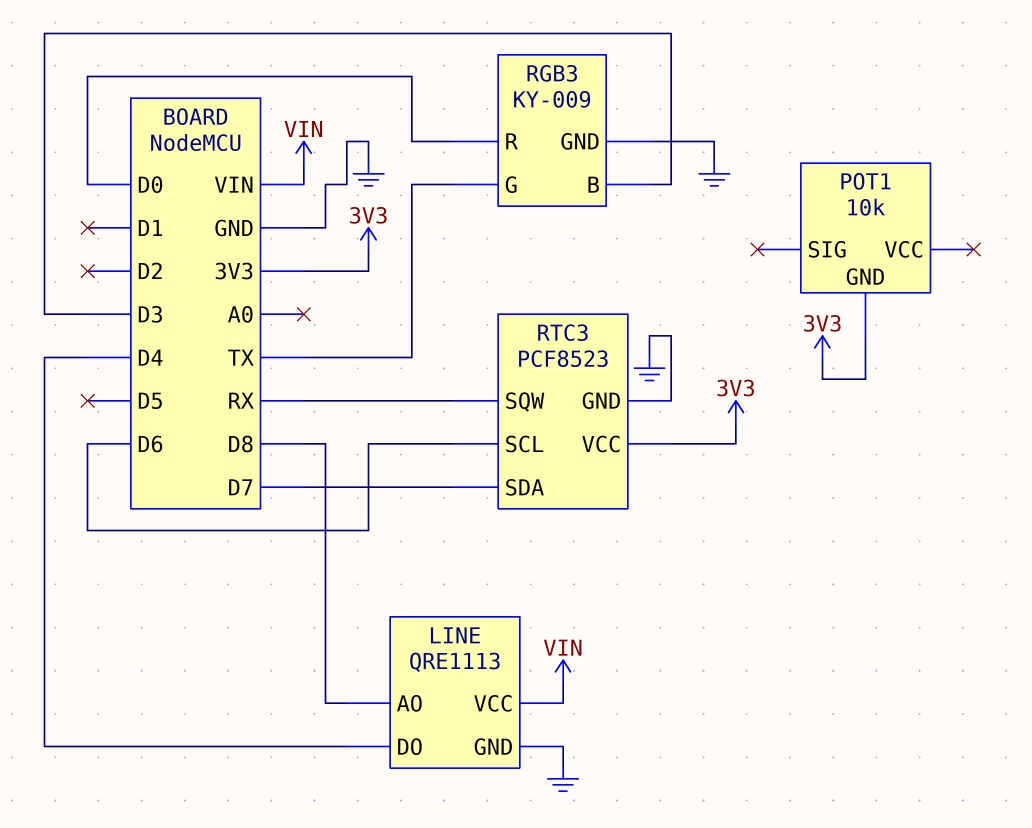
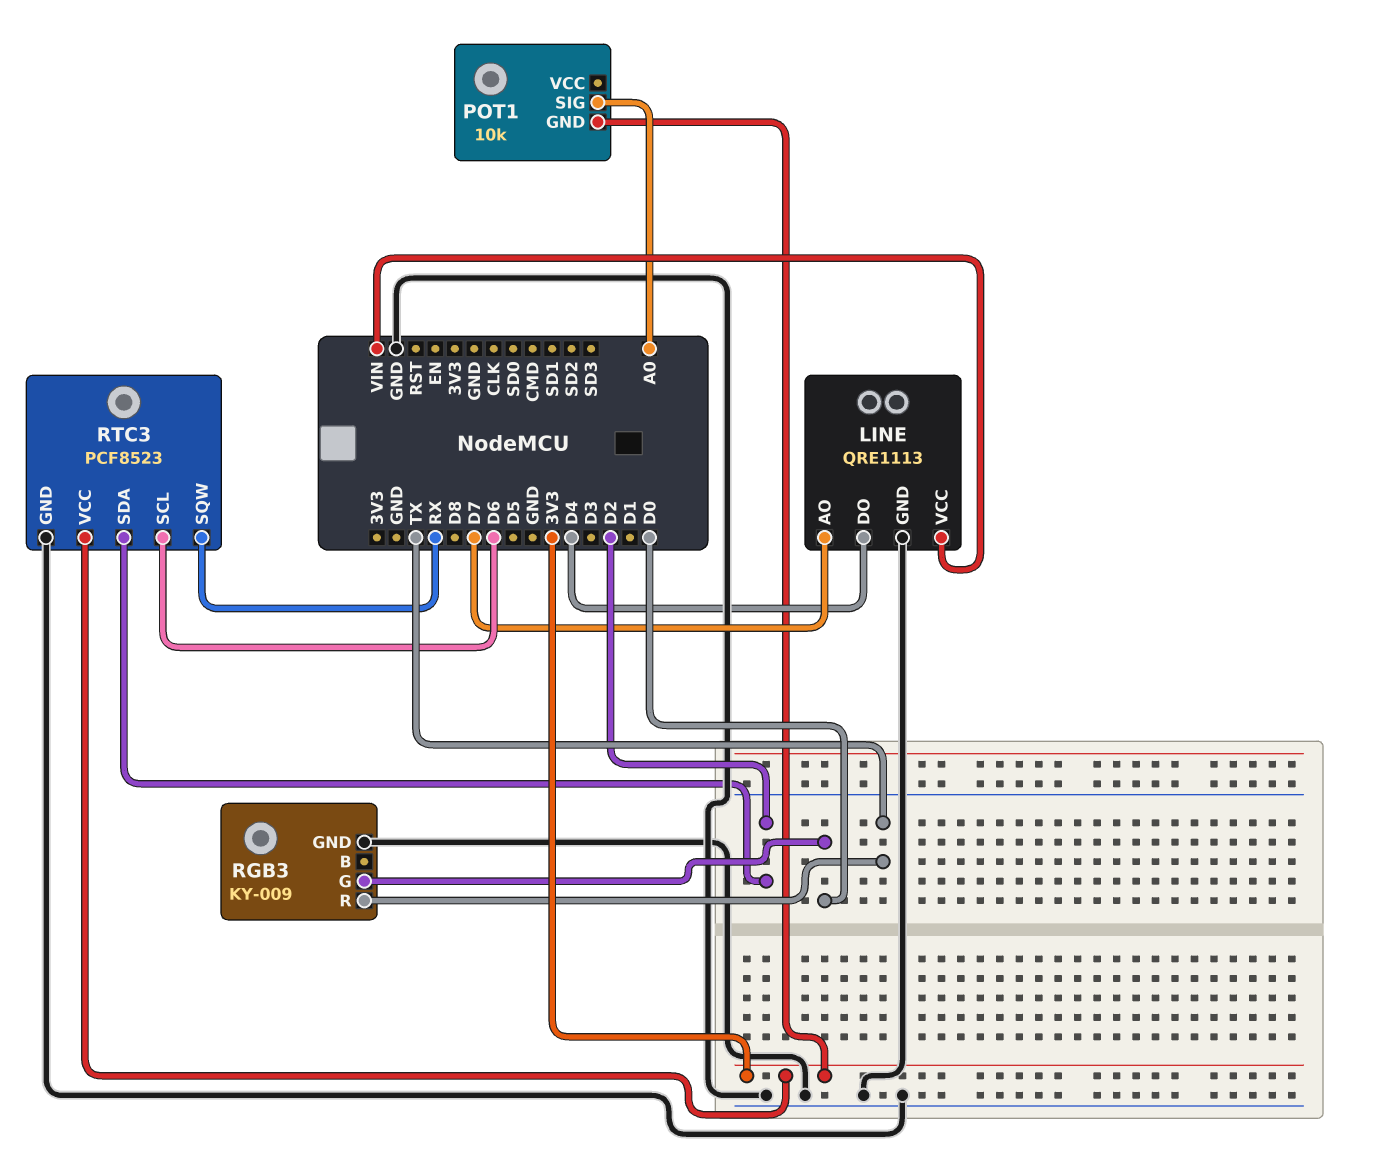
LINE pin AO: D8 -> D7
POT1 pin SIG: none -> A0
RGB3 pin B: D3 -> none
RGB3 pin G: TX -> D0
RGB3 pin R: D0 -> TX
RTC3 pin SDA: D7 -> D2

